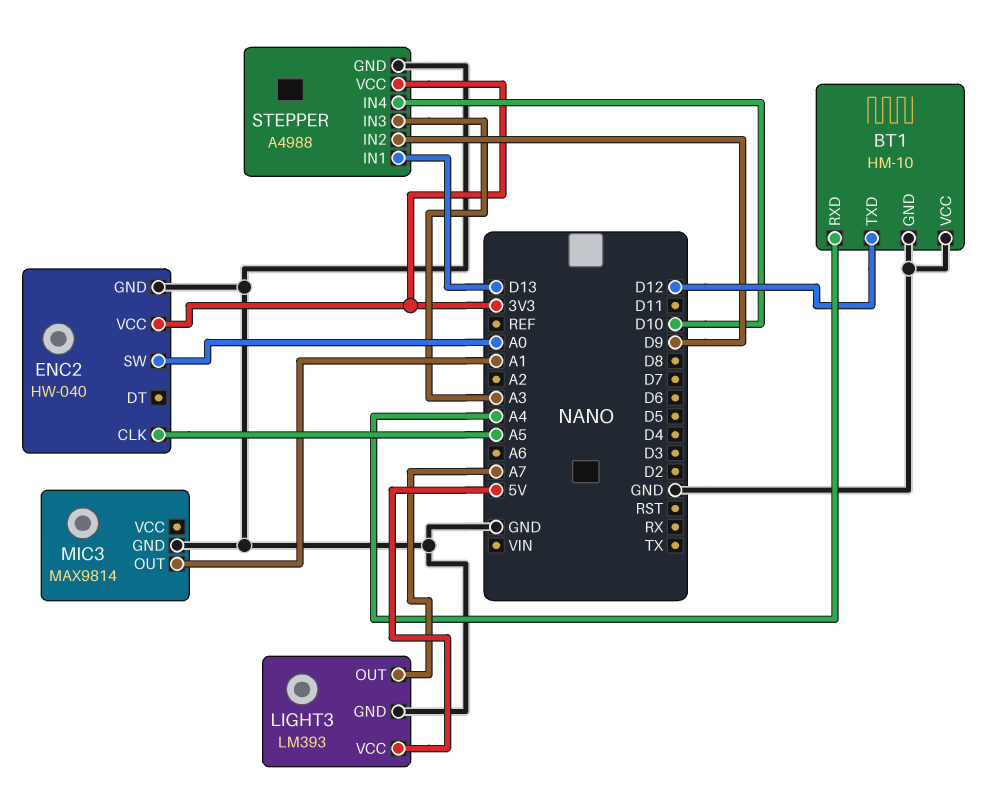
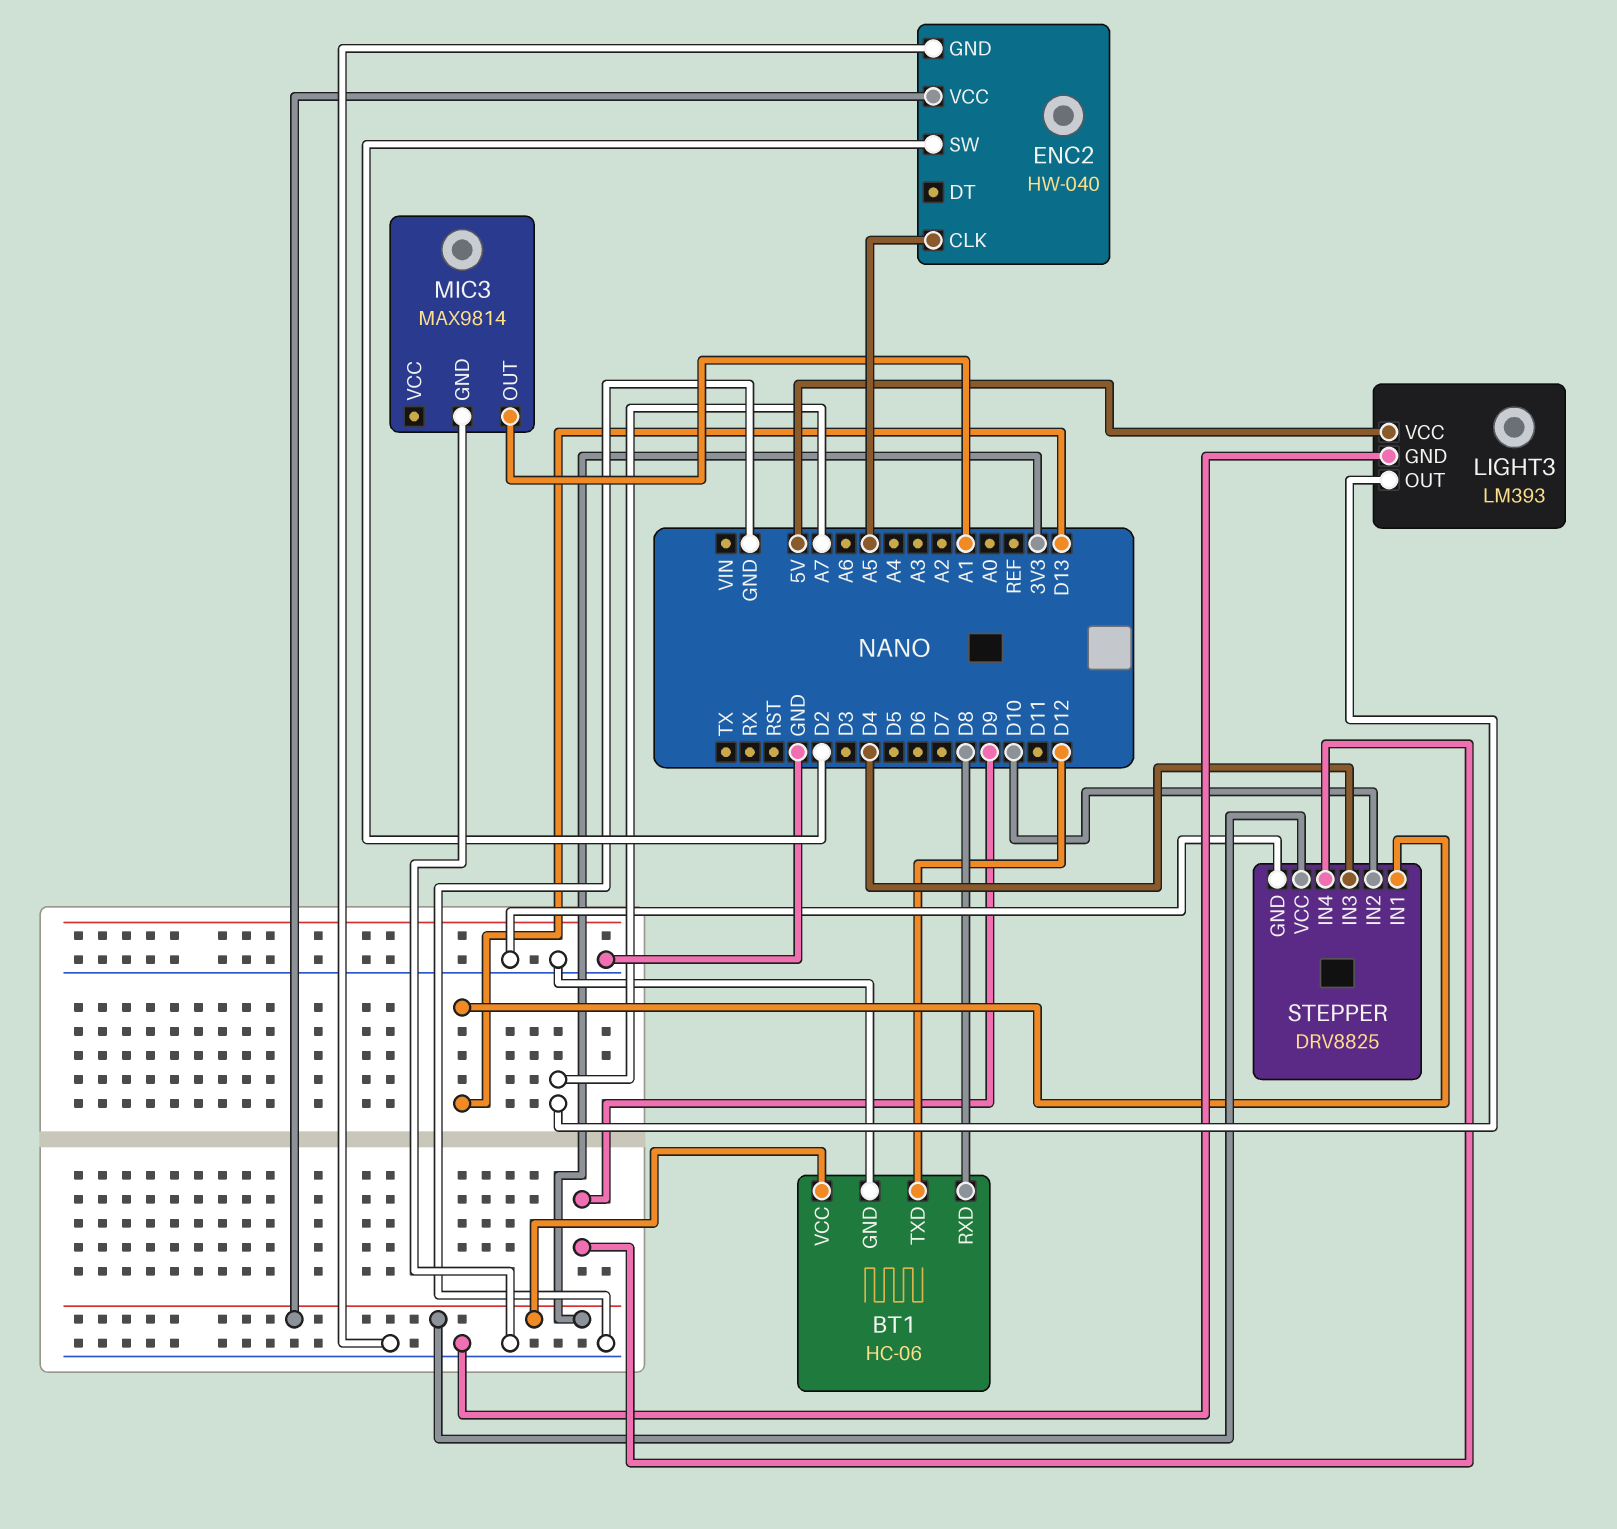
BT1: HM-10 -> HC-06
BT1 pin RXD: A4 -> D8
BT1 pin VCC: GND -> 3V3
ENC2 pin SW: A0 -> D2
STEPPER: A4988 -> DRV8825
STEPPER pin IN2: D9 -> D10
STEPPER pin IN3: A3 -> D4
STEPPER pin IN4: D10 -> D9

